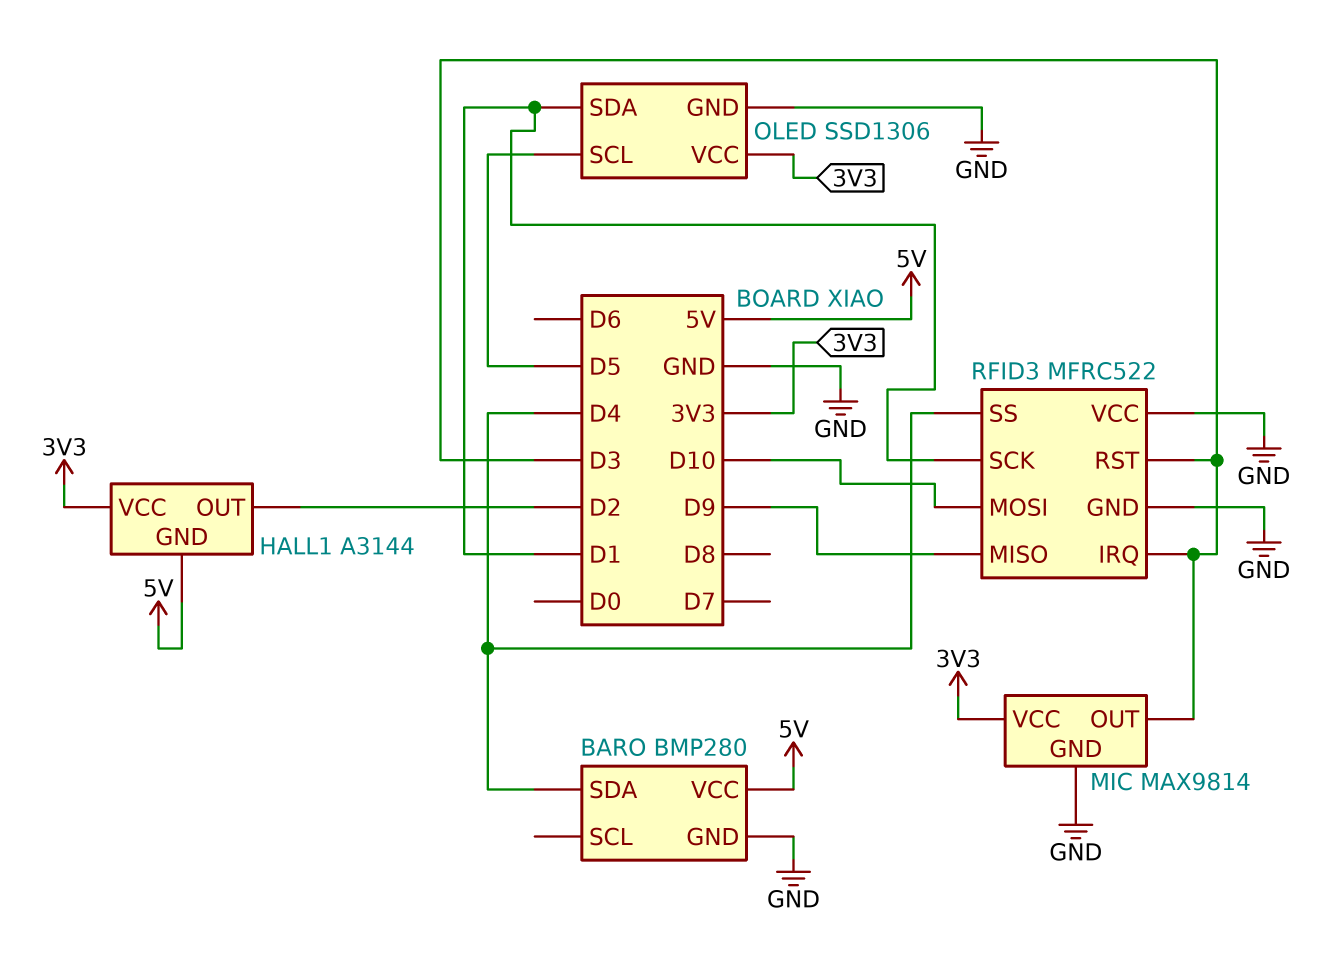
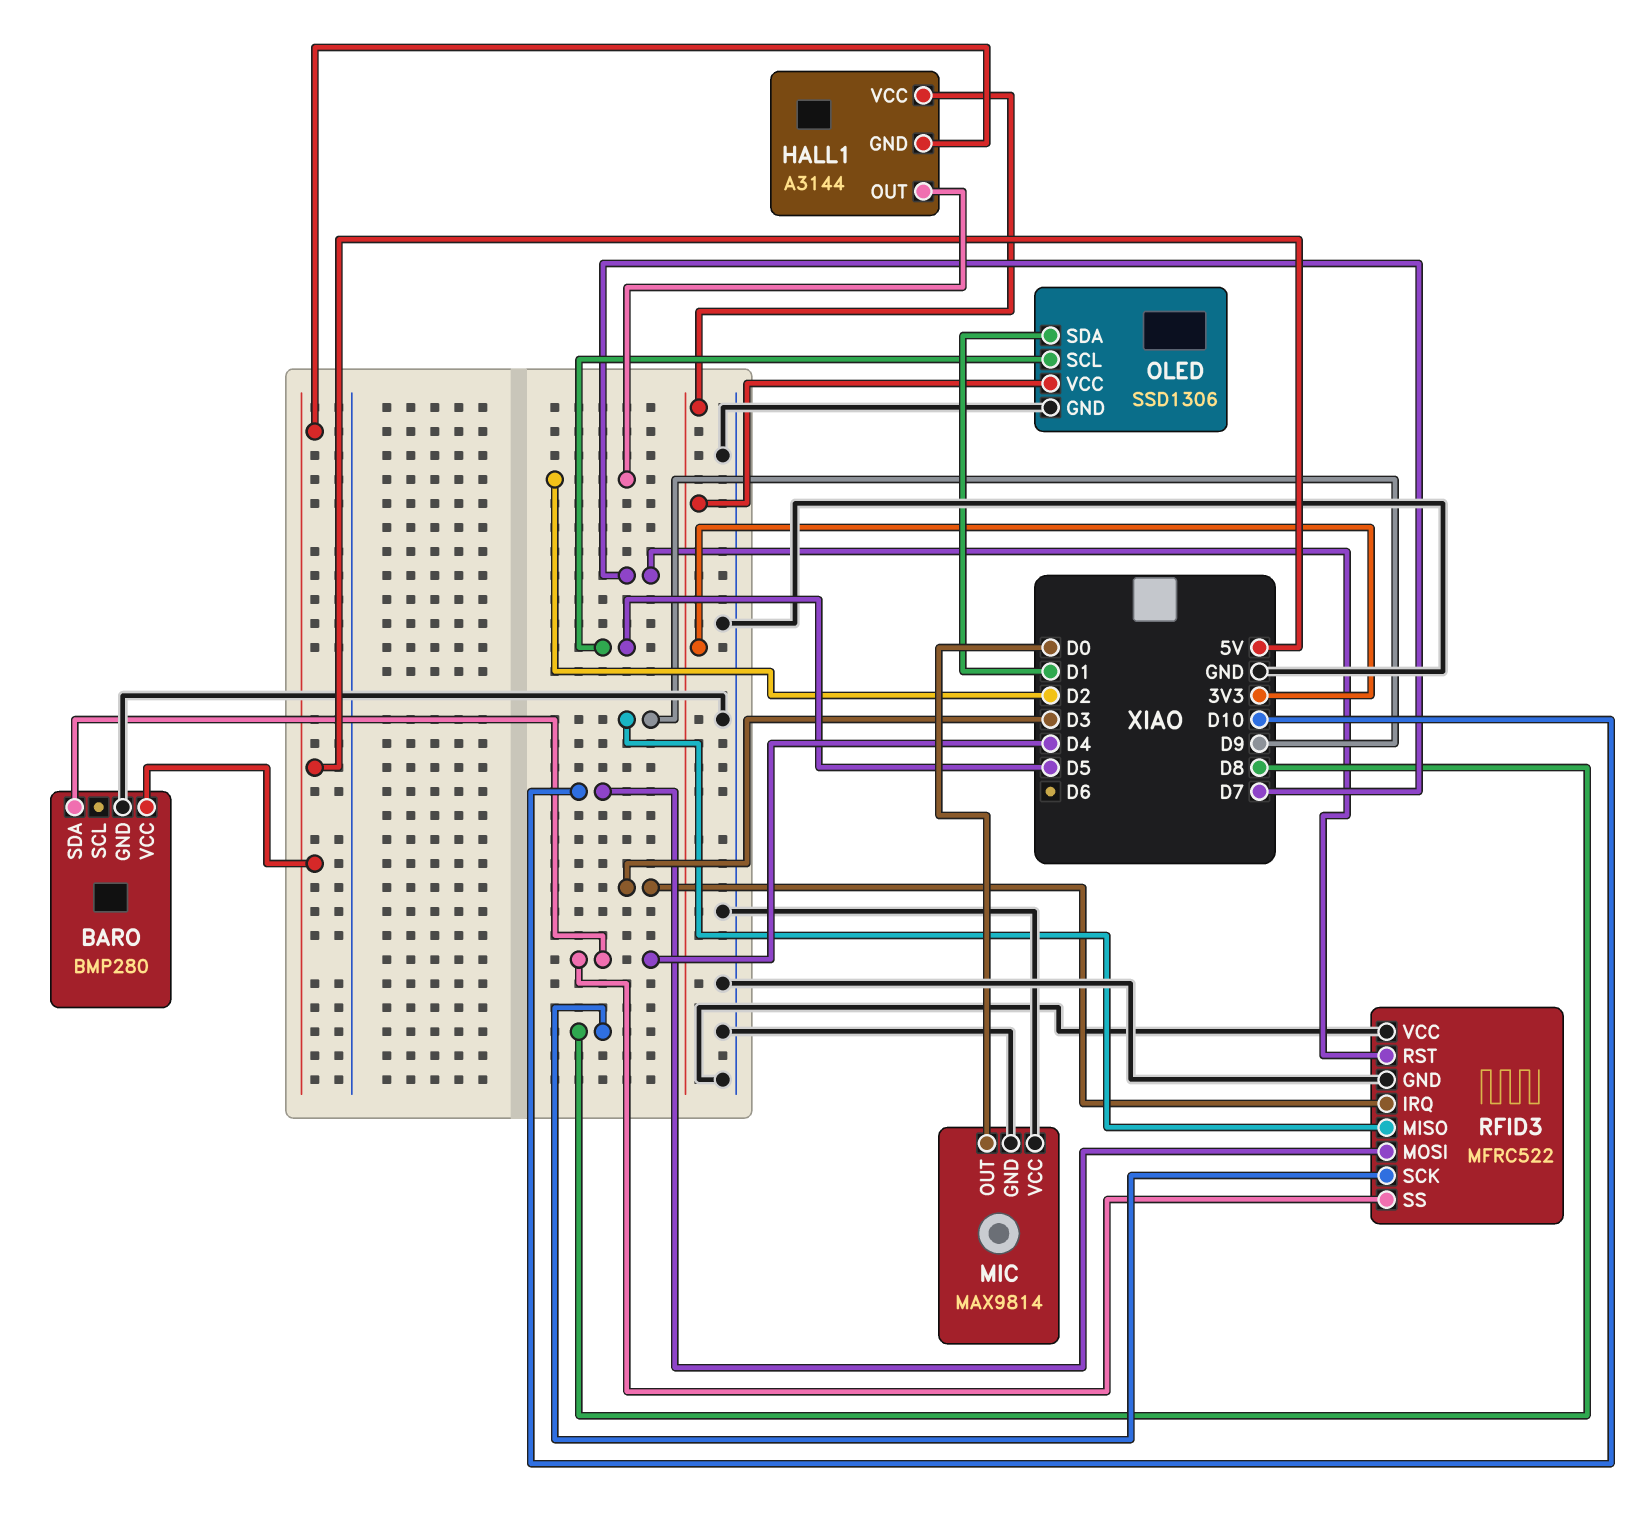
MIC pin OUT: D3 -> D0
MIC pin VCC: 3V3 -> GND
RFID3 pin RST: D3 -> D7
RFID3 pin SCK: D1 -> D8

